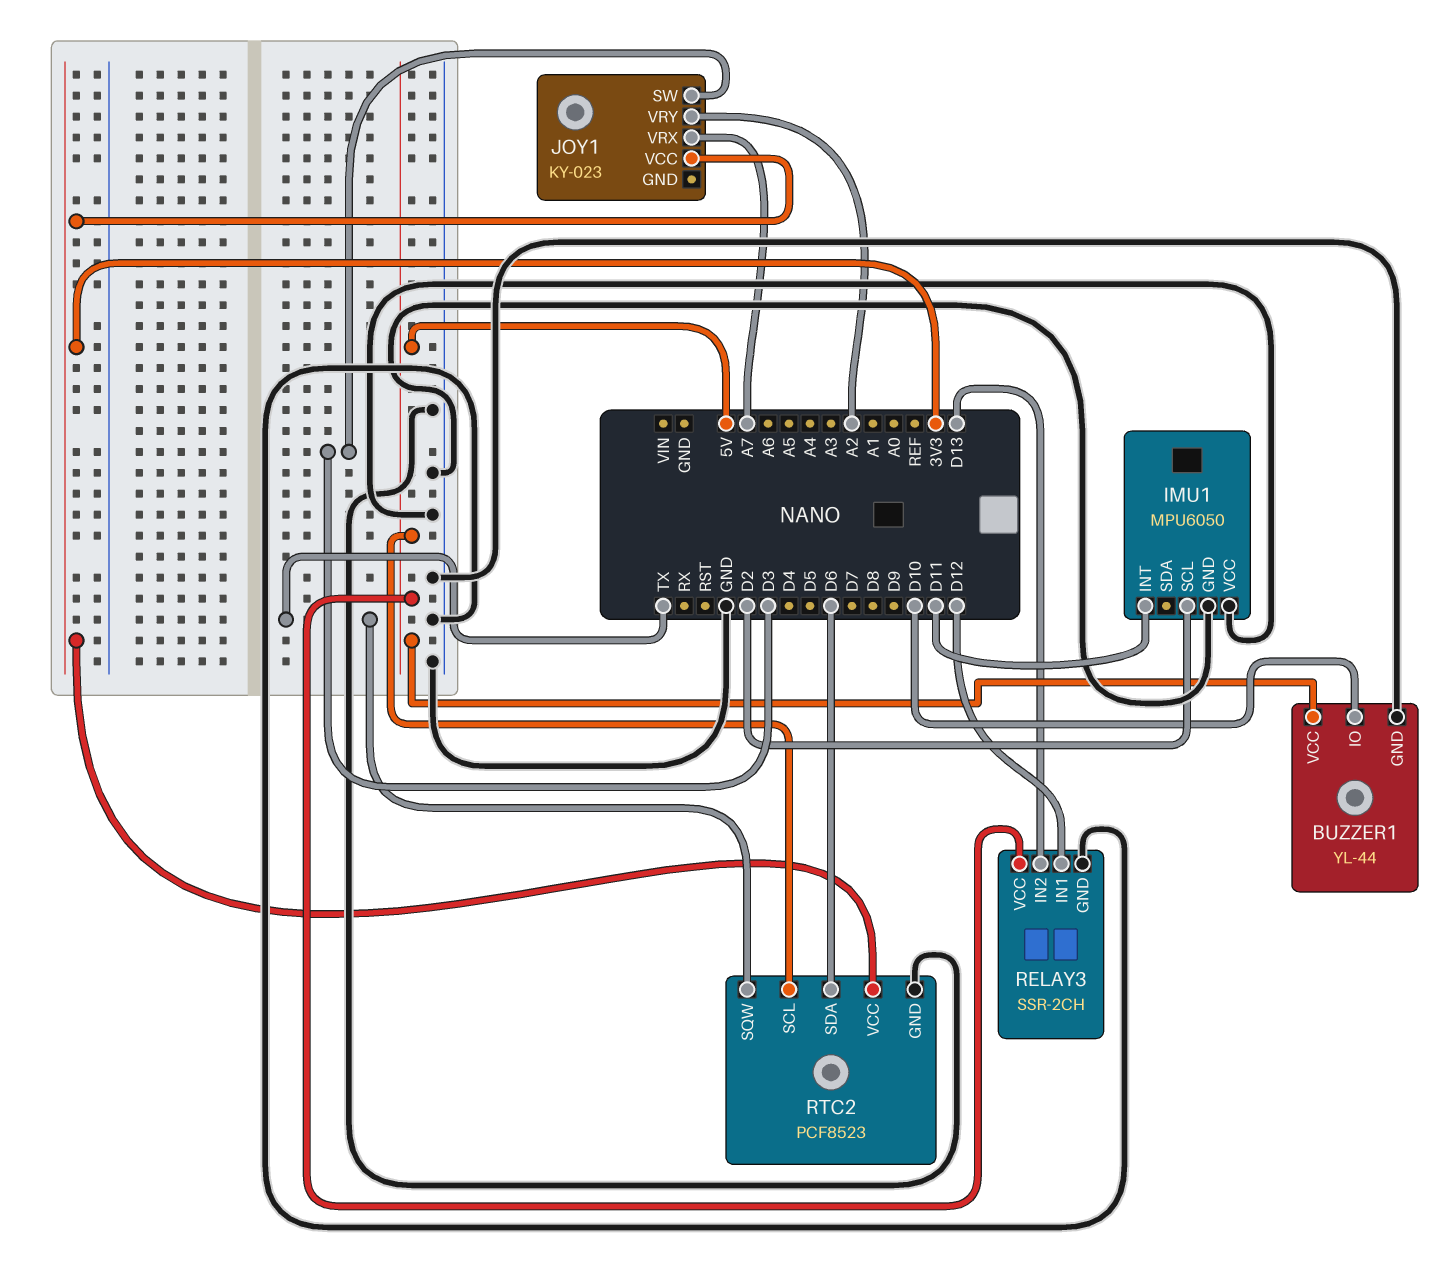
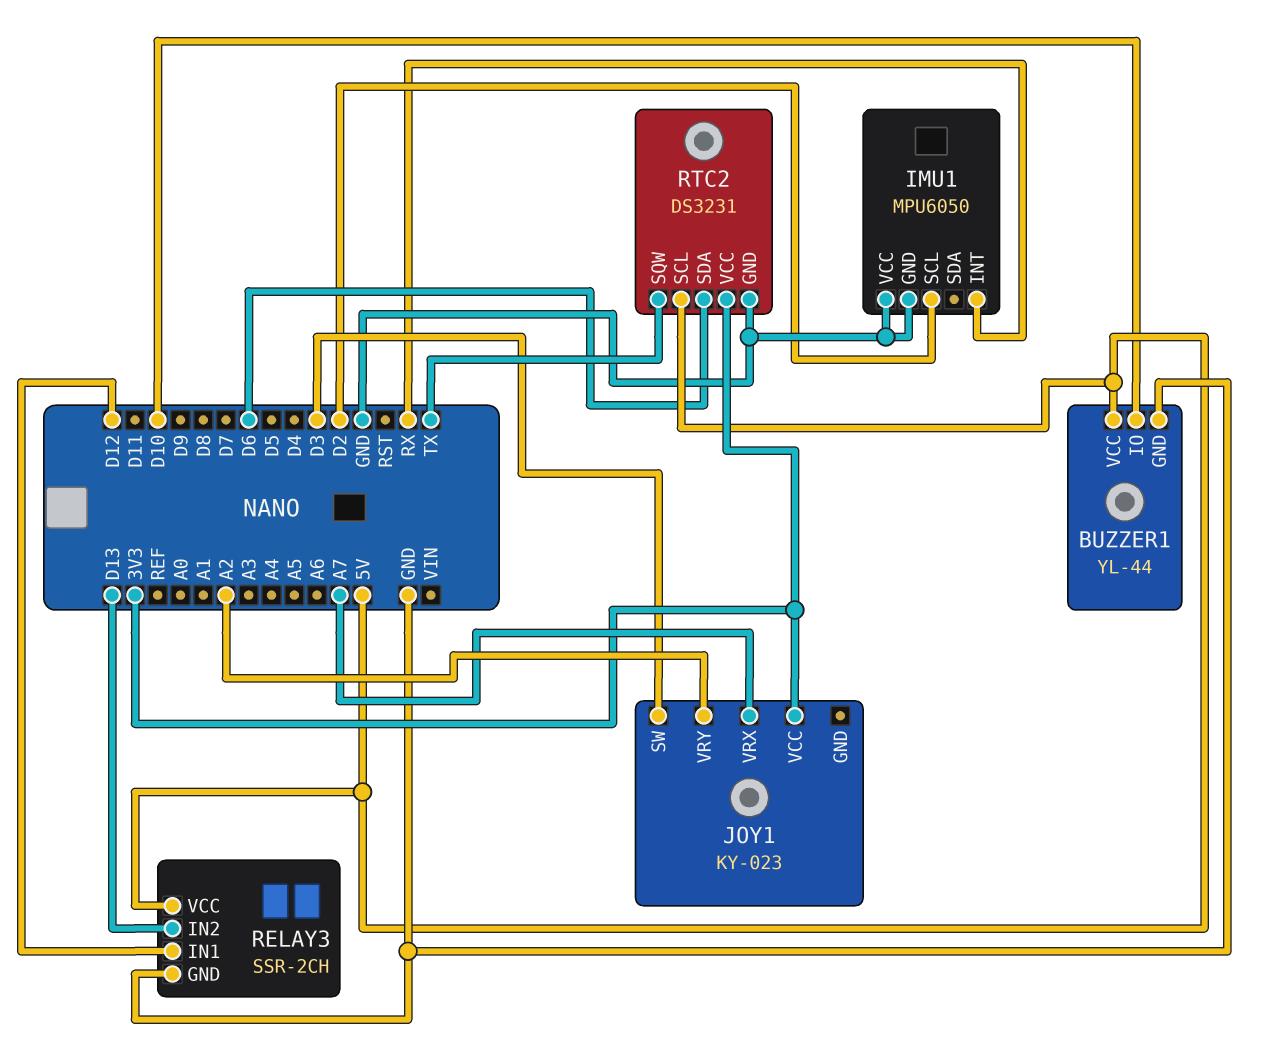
IMU1 pin INT: D11 -> RX
RTC2: PCF8523 -> DS3231

